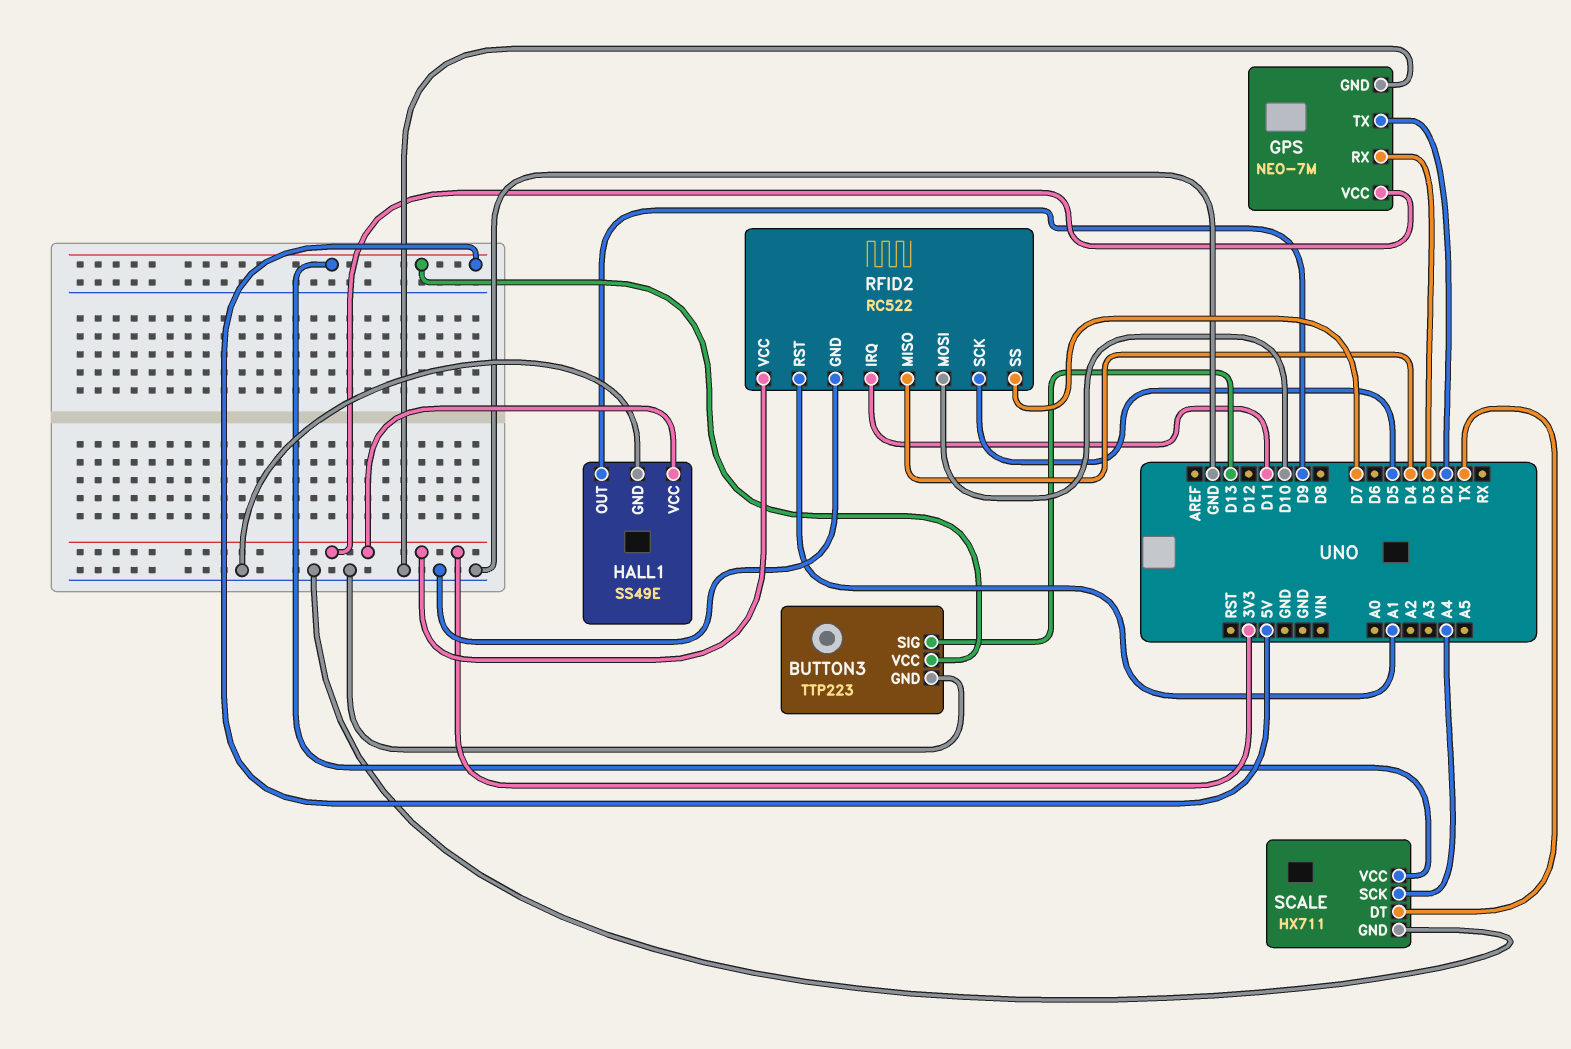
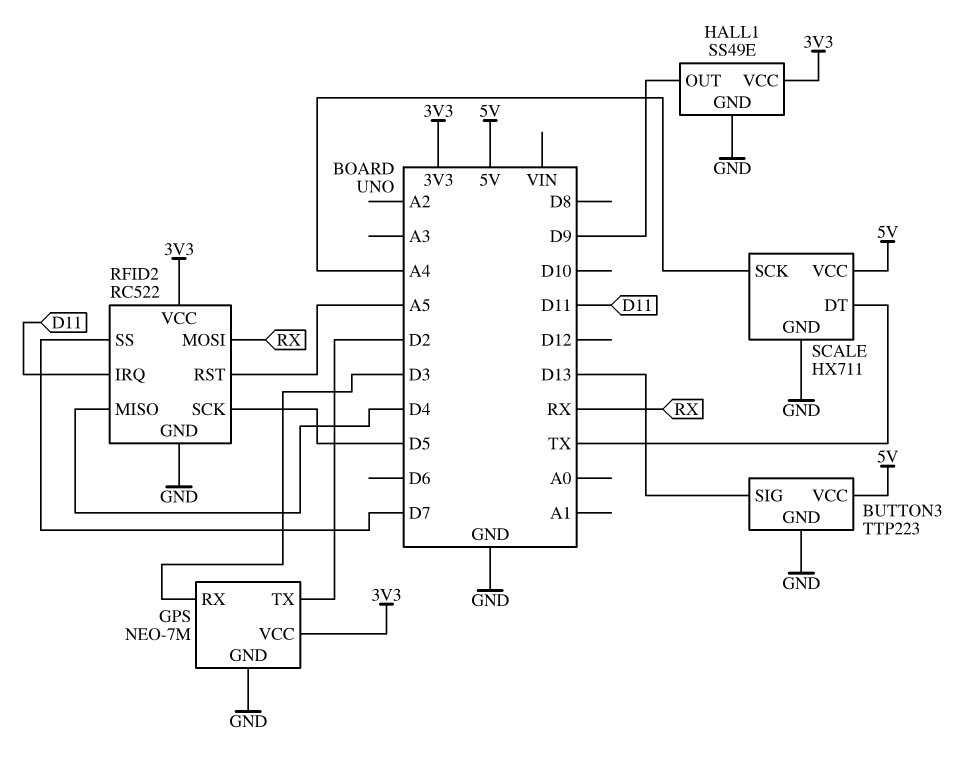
RFID2 pin MOSI: D10 -> RX
RFID2 pin RST: A1 -> A5

